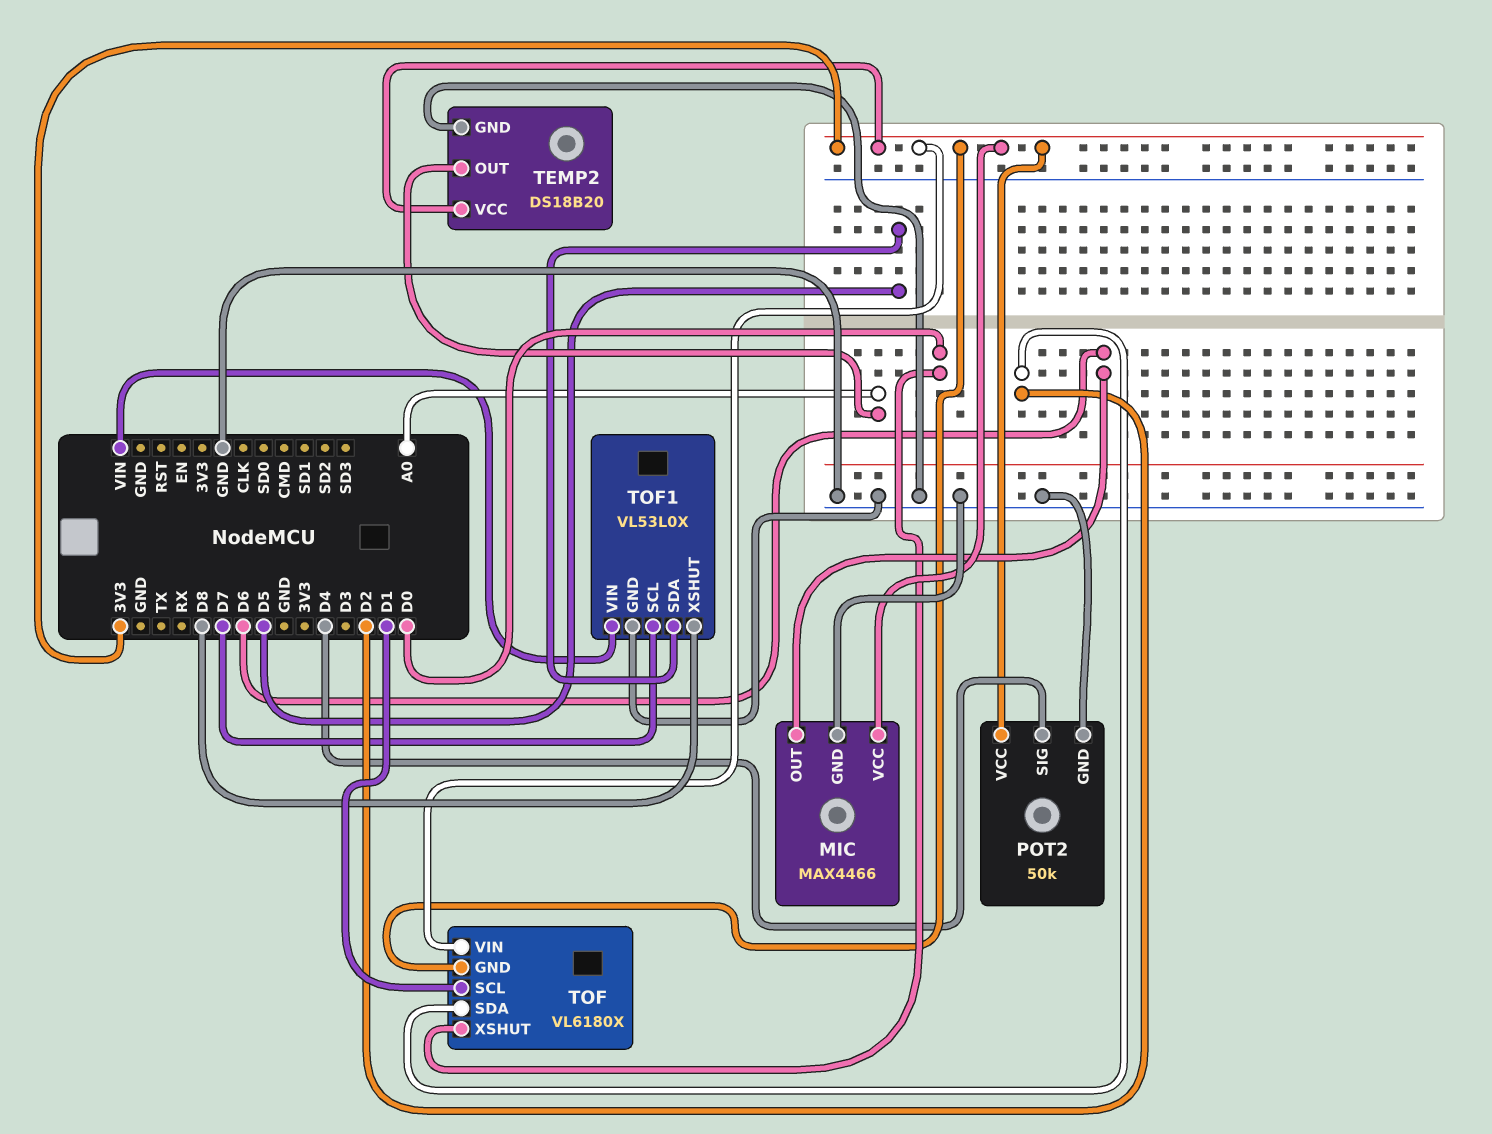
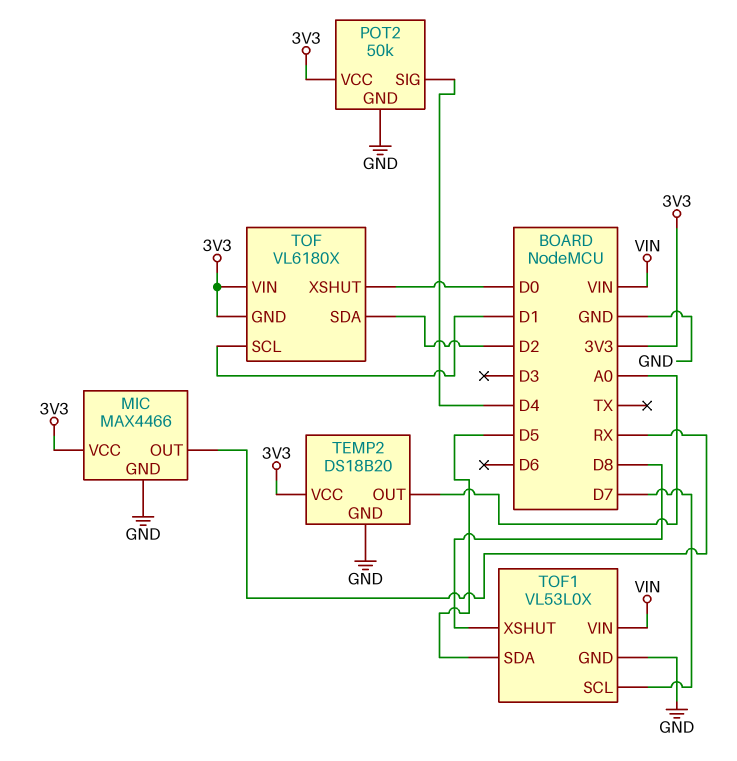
MIC pin OUT: D6 -> RX

